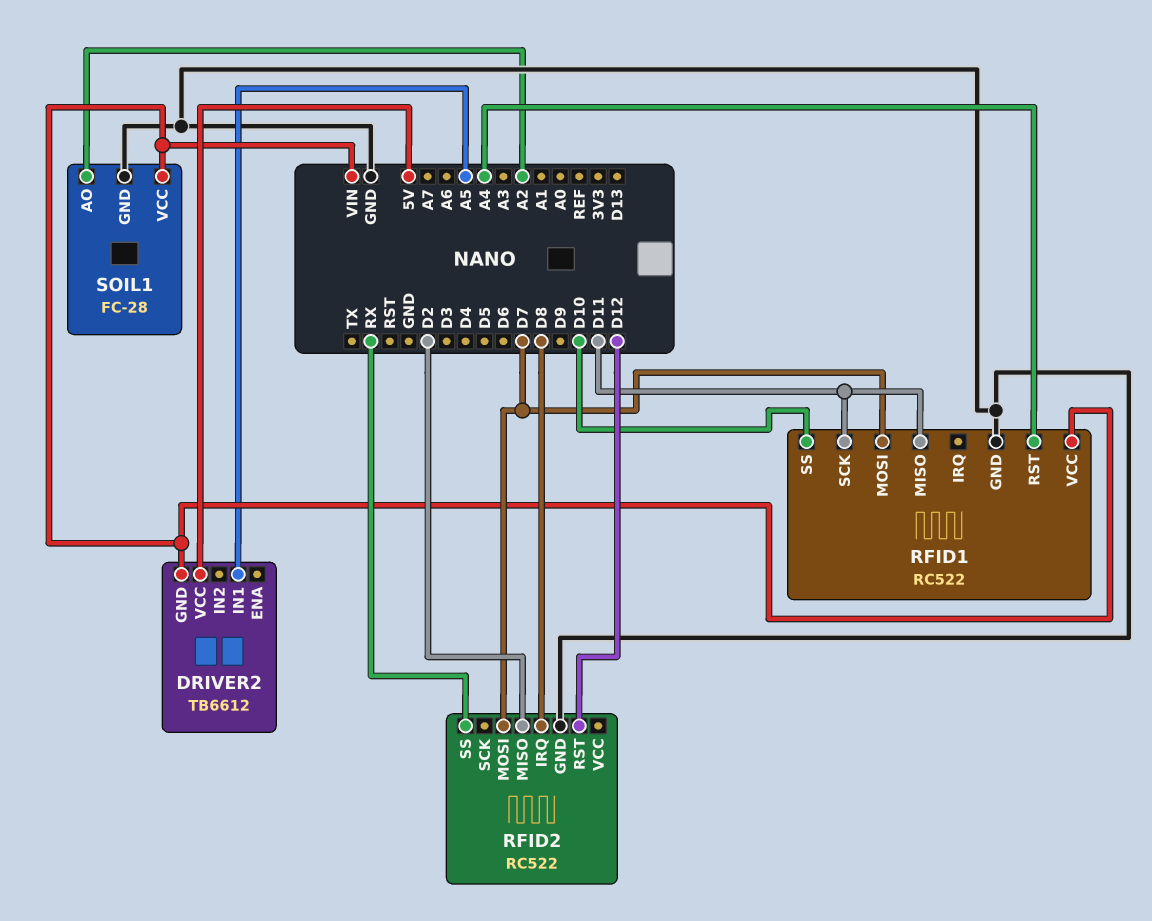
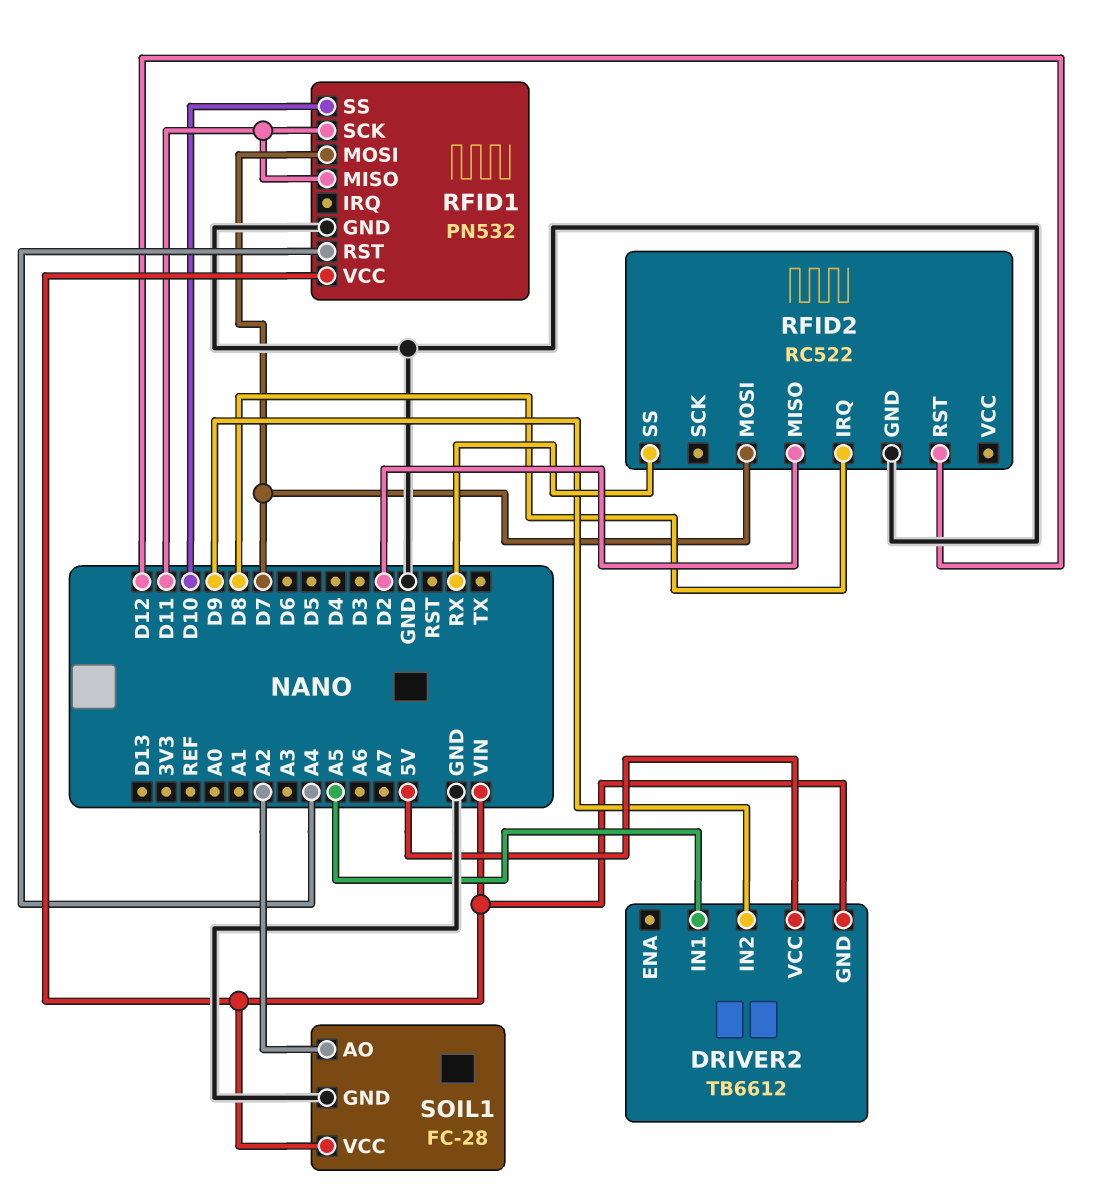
DRIVER2 pin IN2: none -> D9
RFID1: RC522 -> PN532

